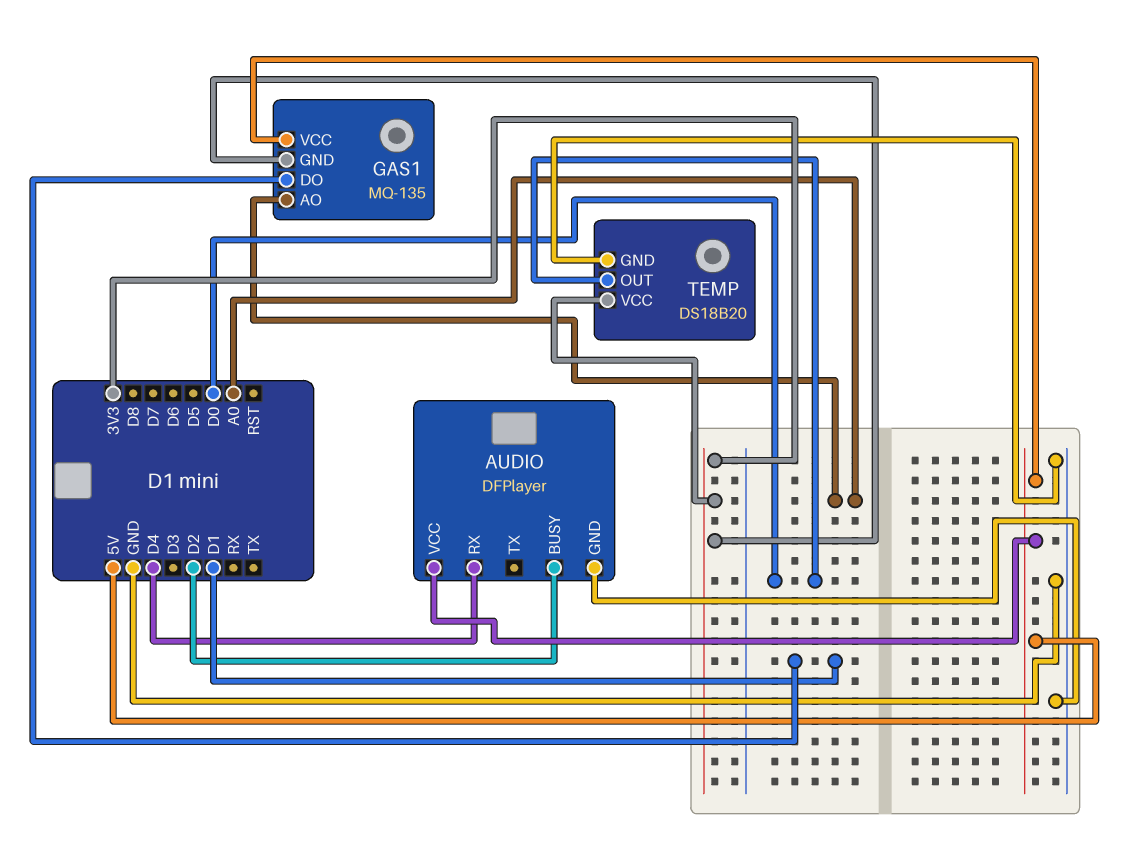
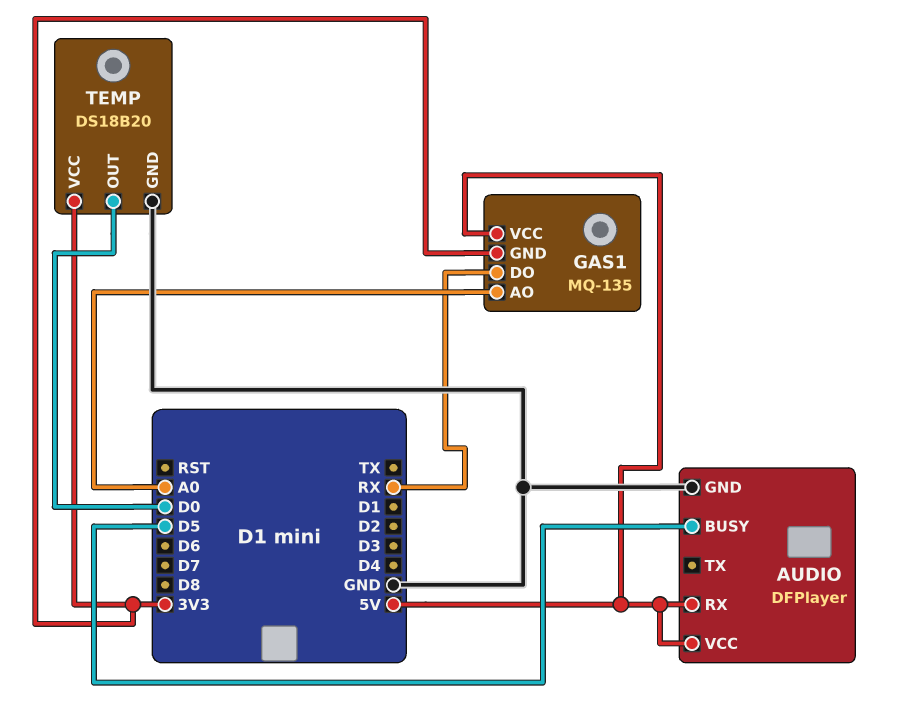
AUDIO pin BUSY: D2 -> D5
AUDIO pin RX: D4 -> 5V
GAS1 pin DO: D1 -> RX

